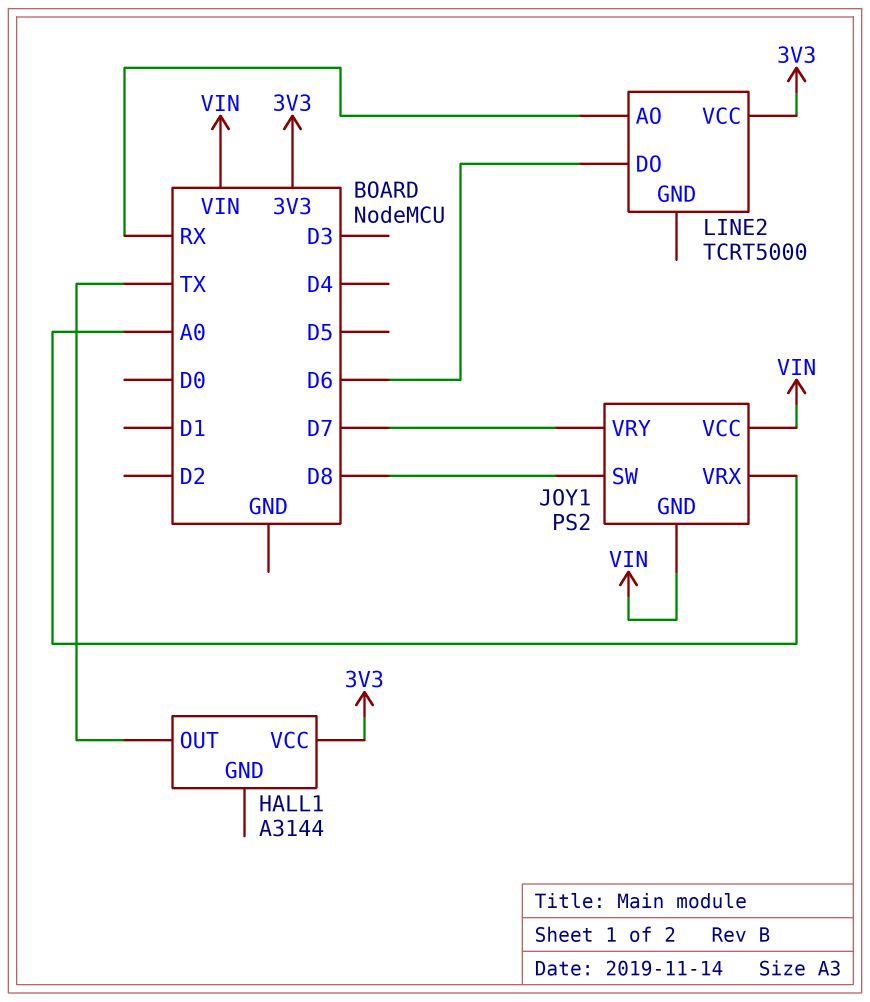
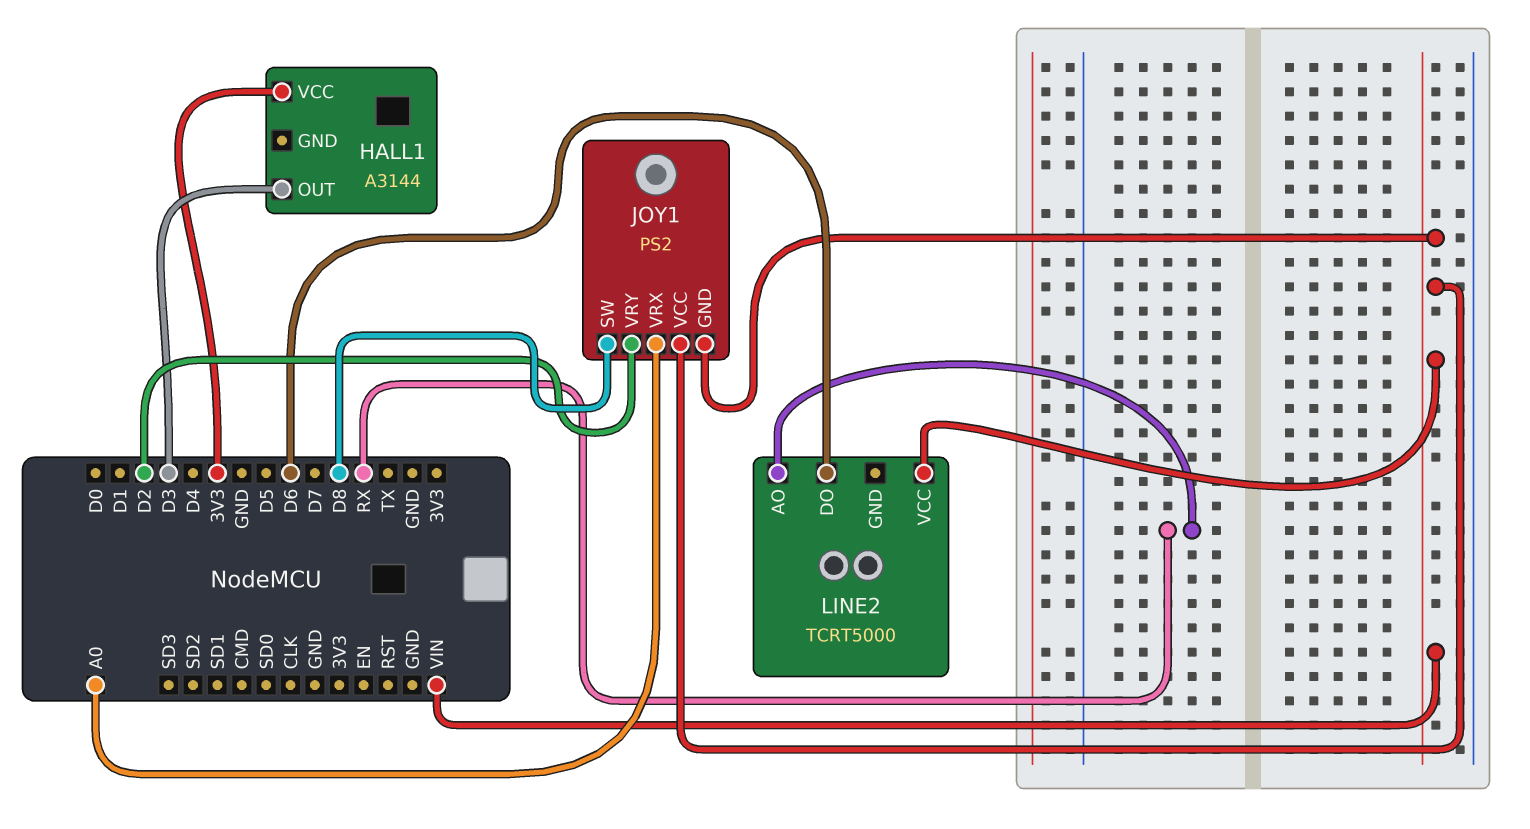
HALL1 pin OUT: TX -> D3
JOY1 pin VRY: D7 -> D2
LINE2 pin VCC: 3V3 -> VIN

